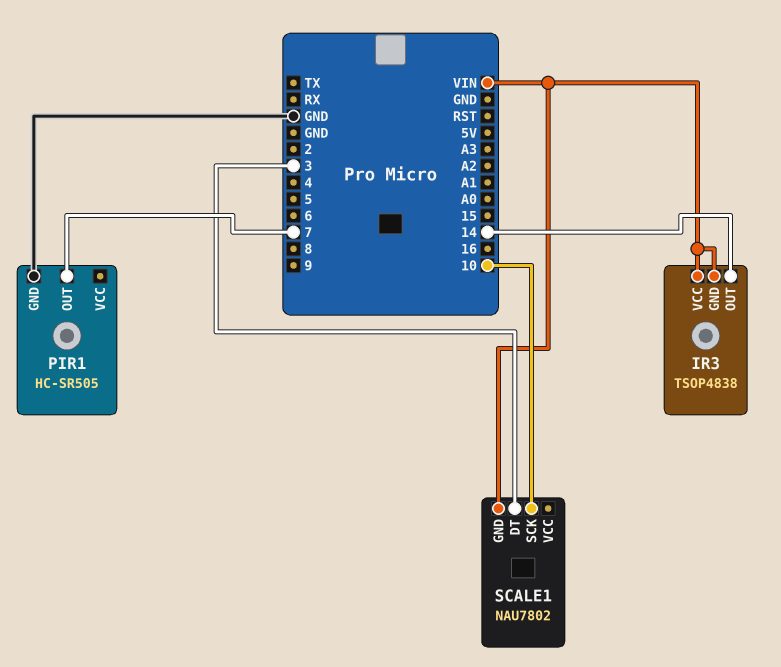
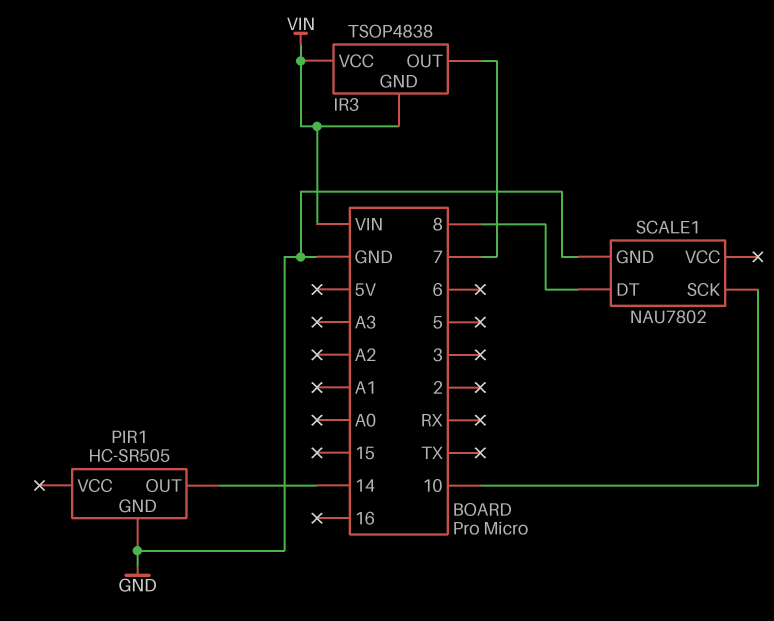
IR3 pin OUT: 14 -> 7
PIR1 pin OUT: 7 -> 14
SCALE1 pin DT: 3 -> 8
SCALE1 pin GND: VIN -> GND

